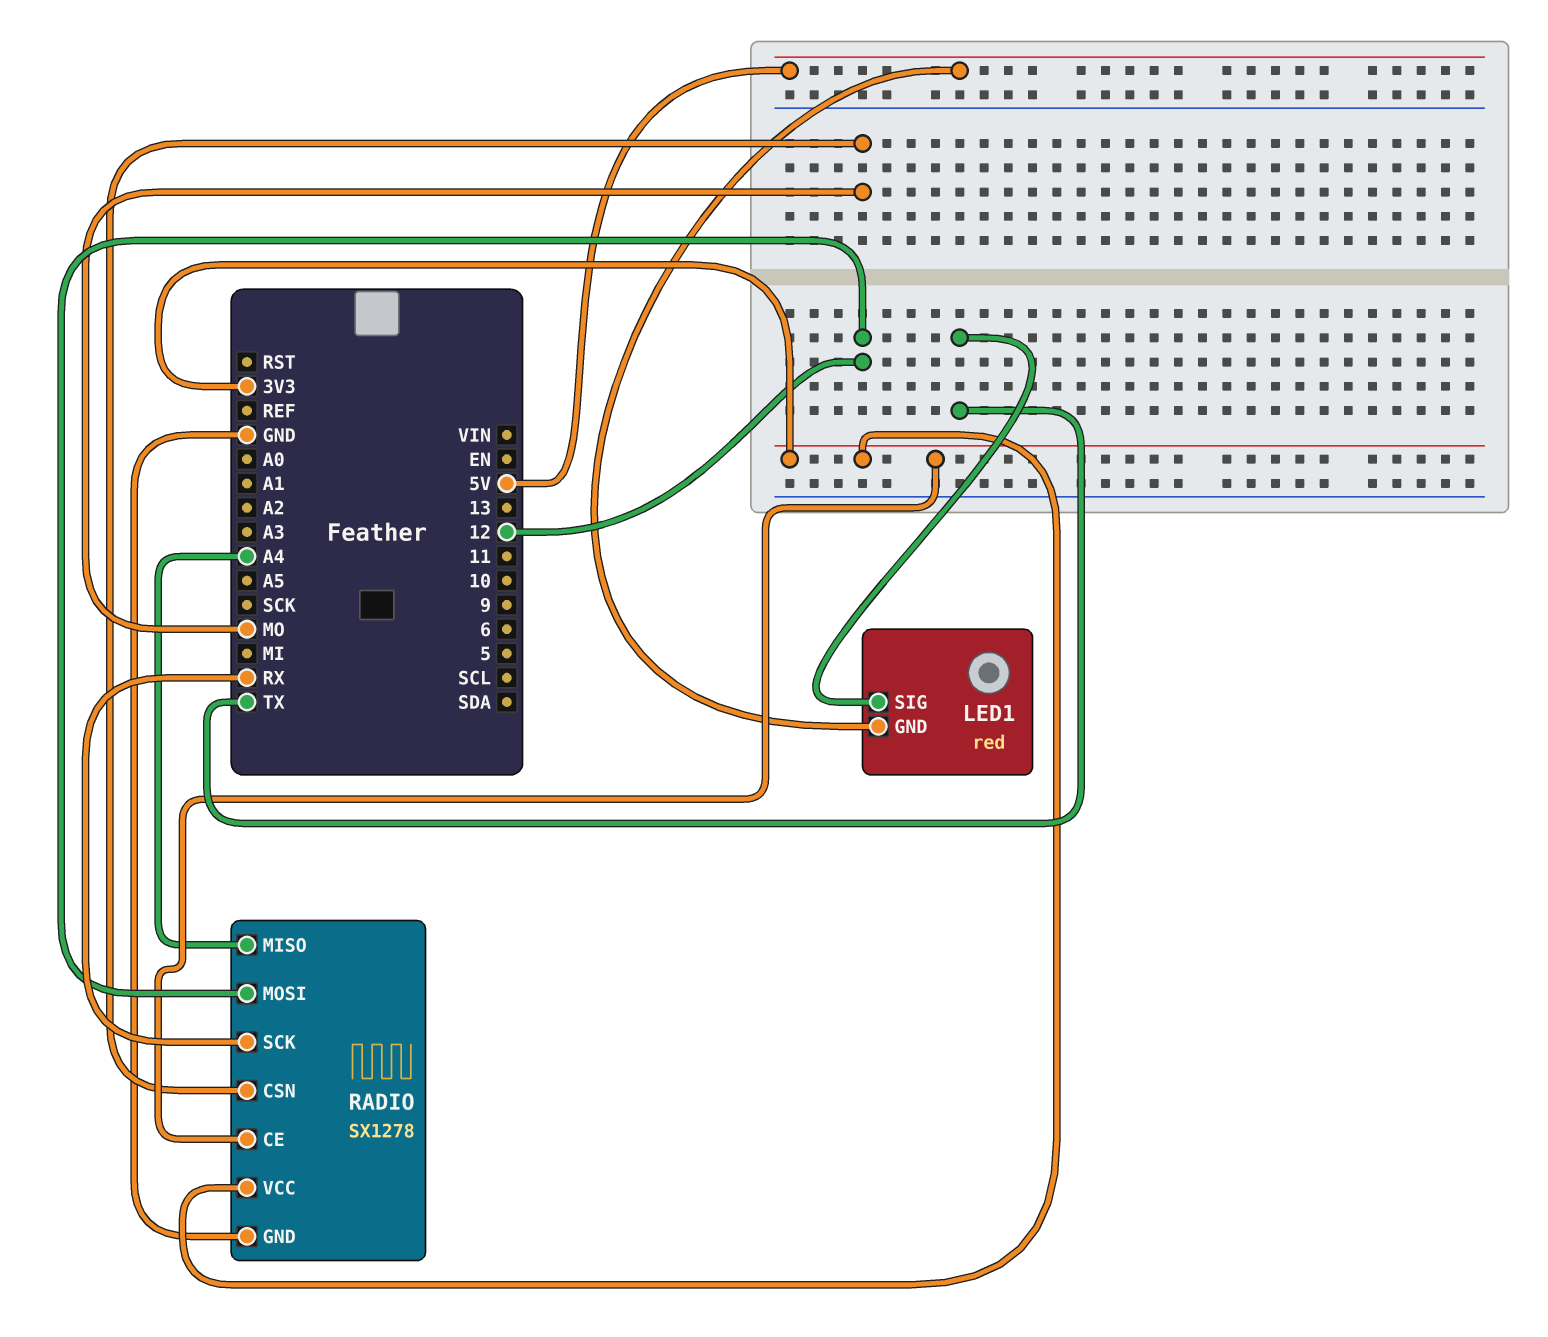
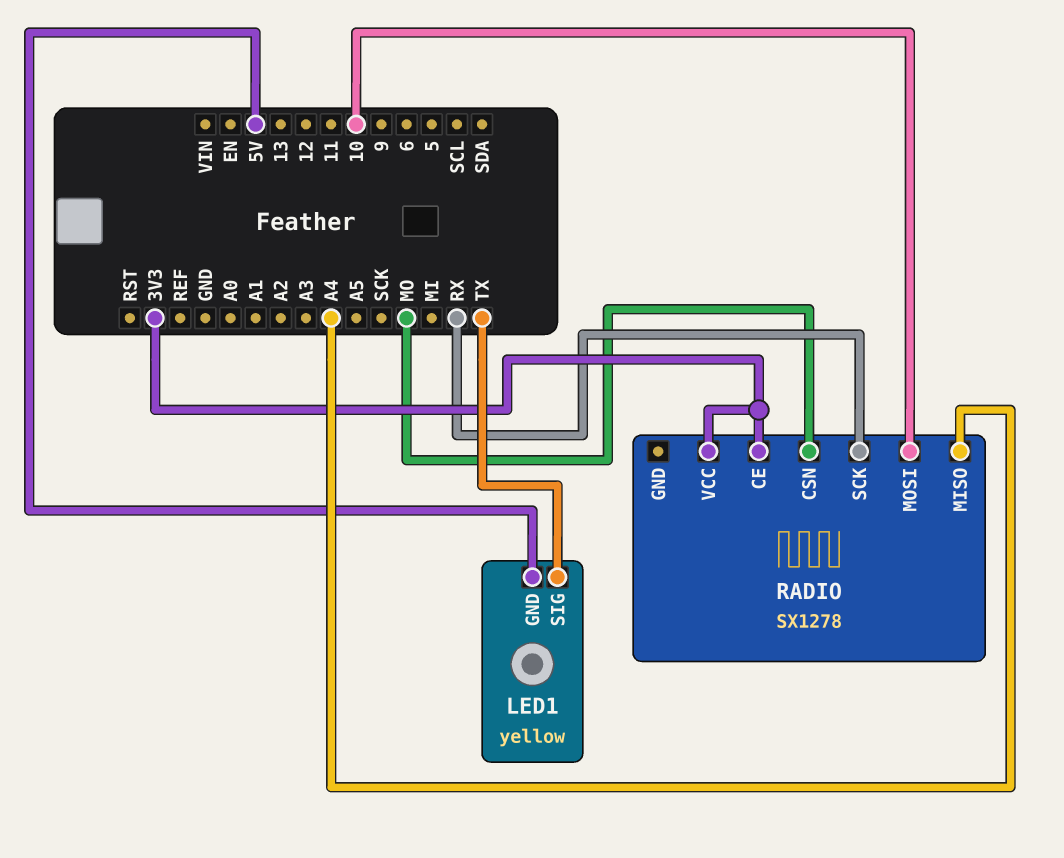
LED1: red -> yellow
RADIO pin GND: GND -> none
RADIO pin MOSI: 12 -> 10

